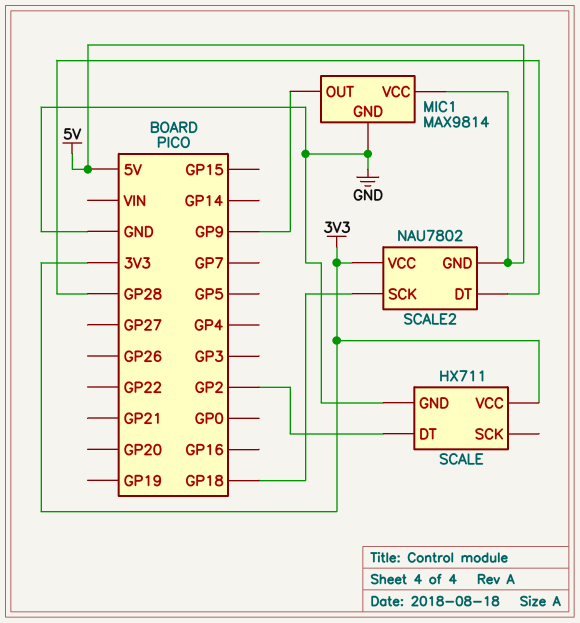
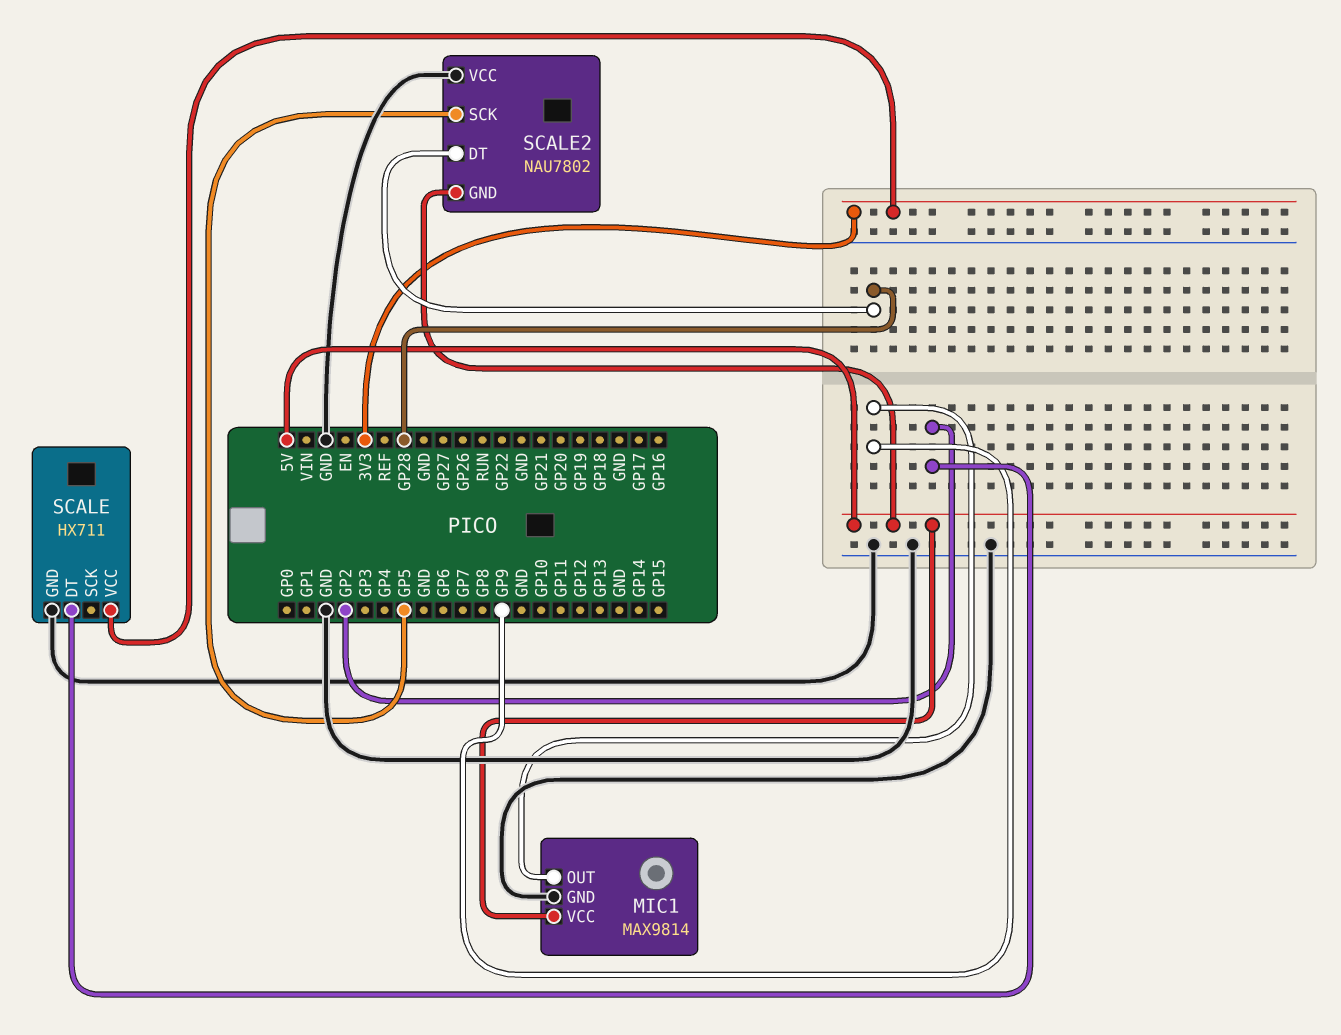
SCALE2 pin SCK: GP18 -> GP5
SCALE2 pin VCC: 3V3 -> GND

